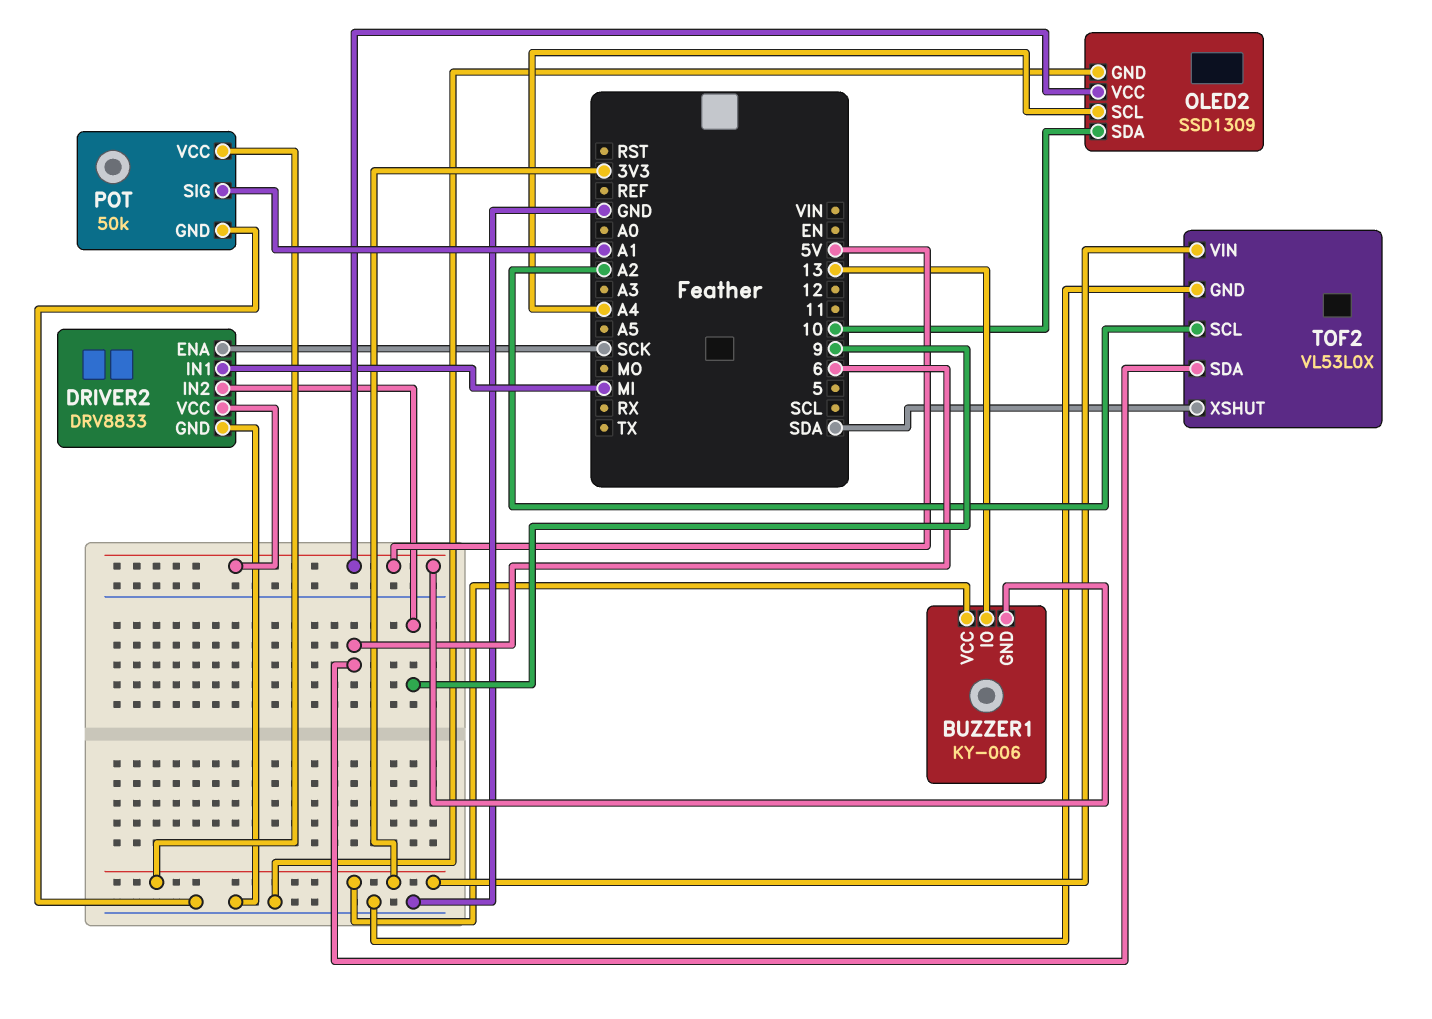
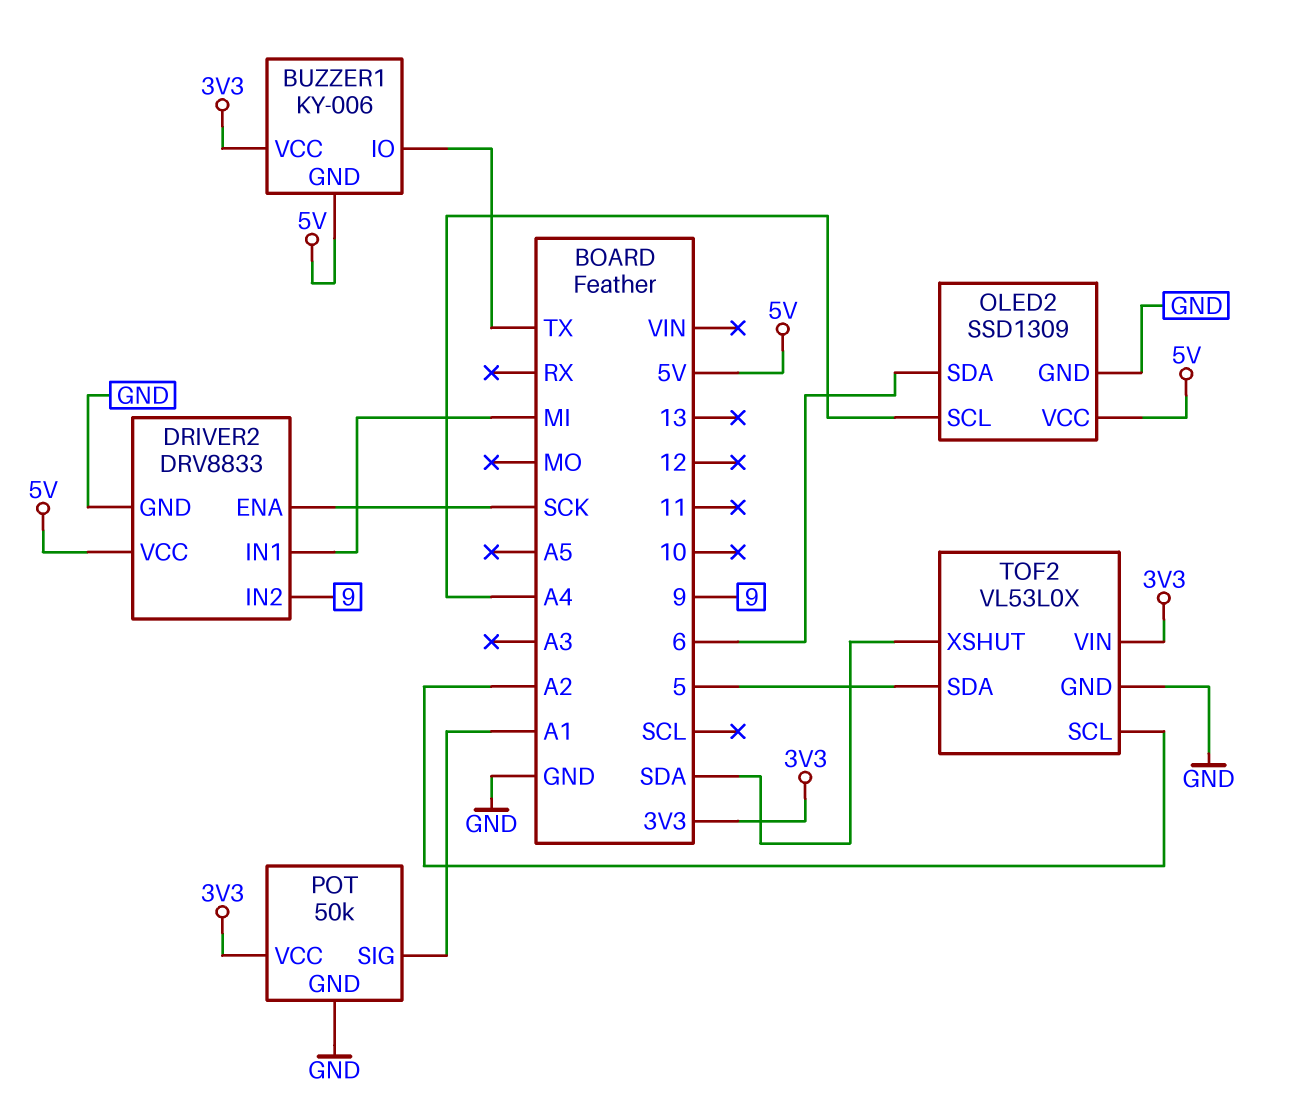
BUZZER1 pin IO: 13 -> TX
OLED2 pin SDA: 10 -> 6
TOF2 pin SDA: 6 -> 5

